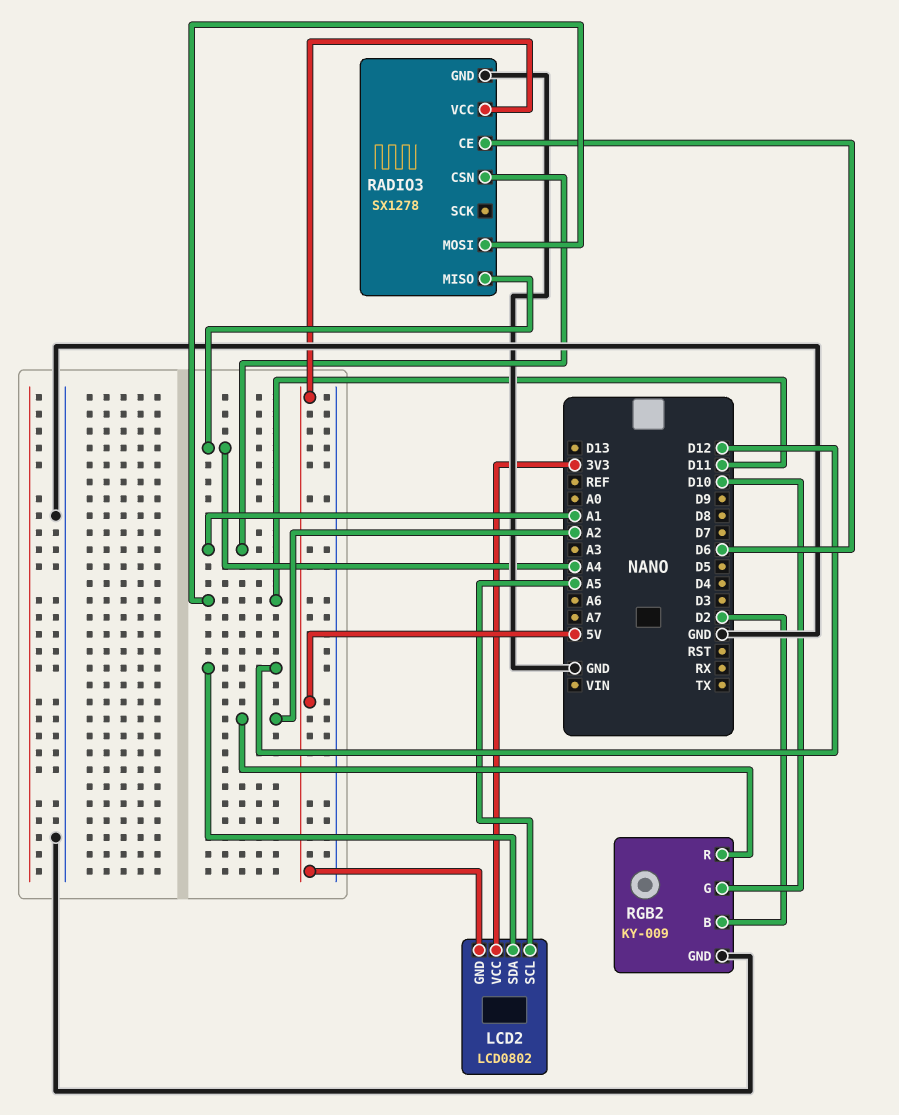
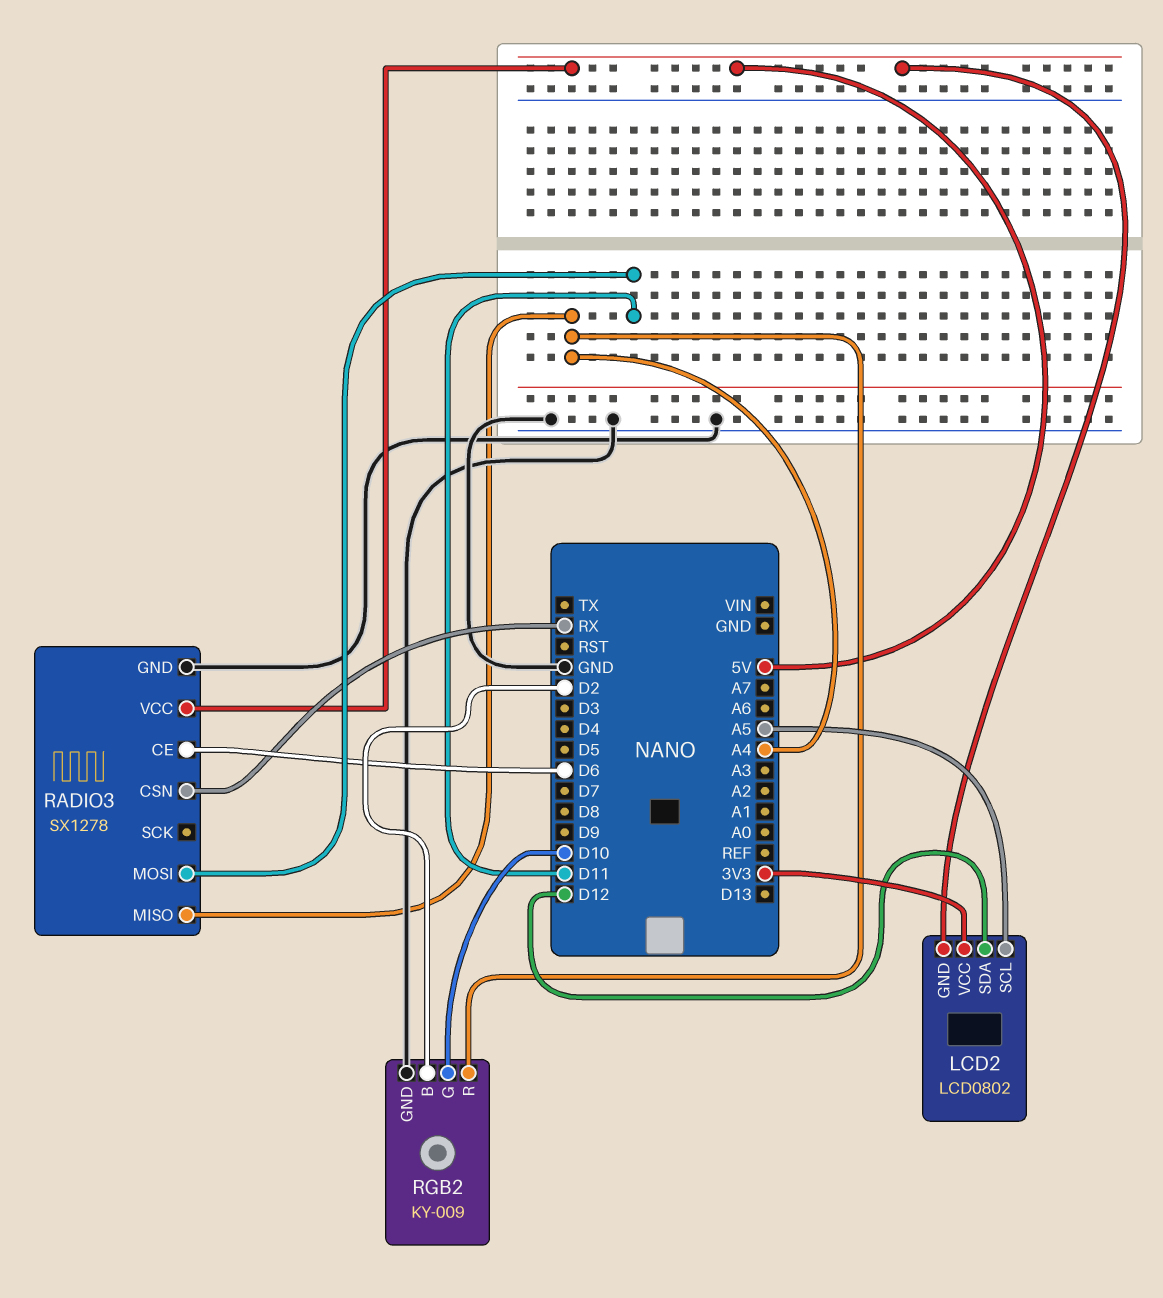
RADIO3 pin CSN: A1 -> RX
RGB2 pin R: A2 -> A4

